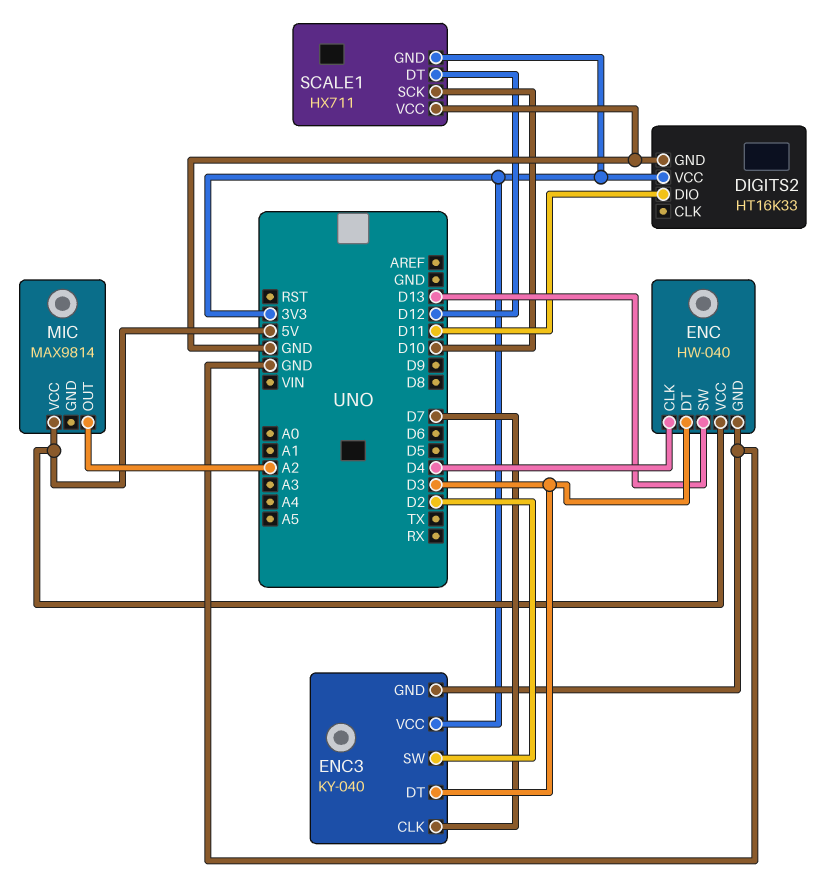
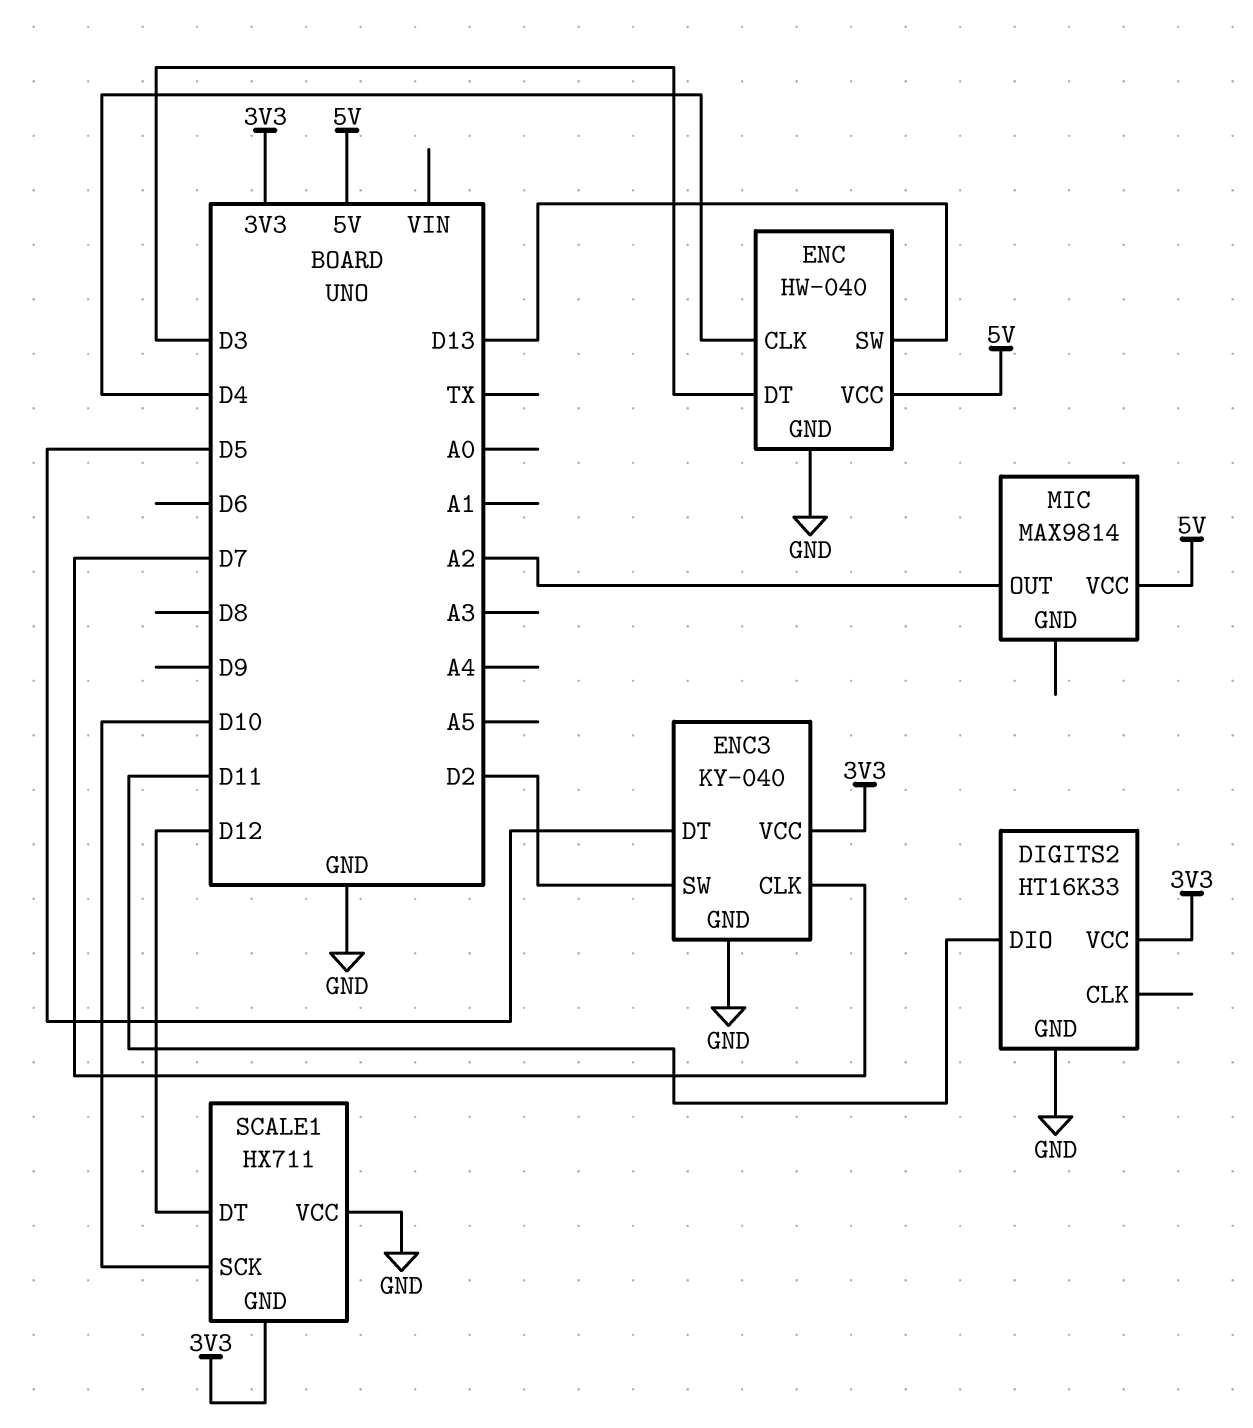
ENC3 pin DT: D3 -> D5

